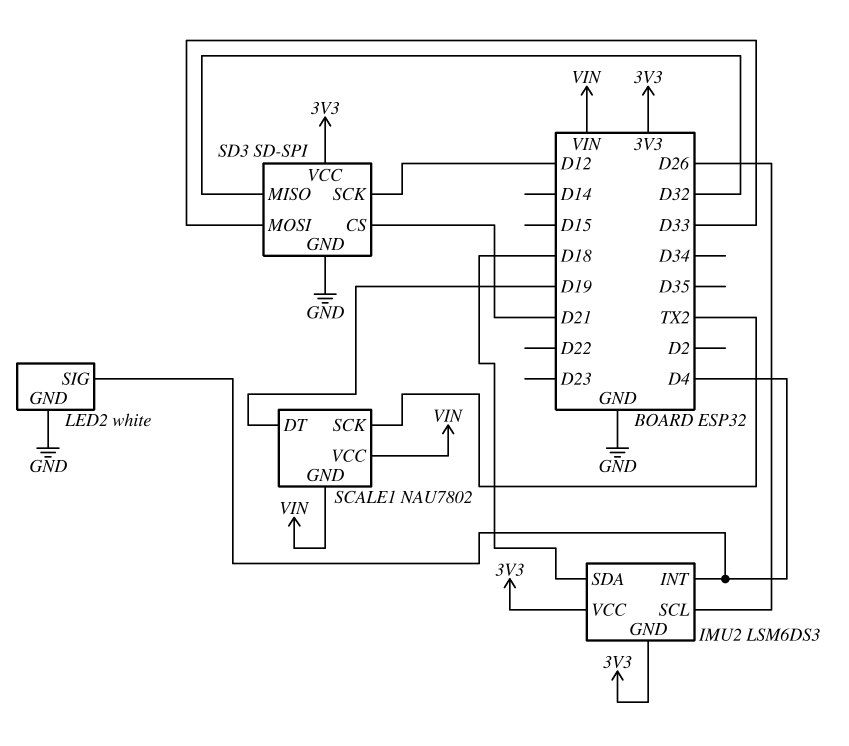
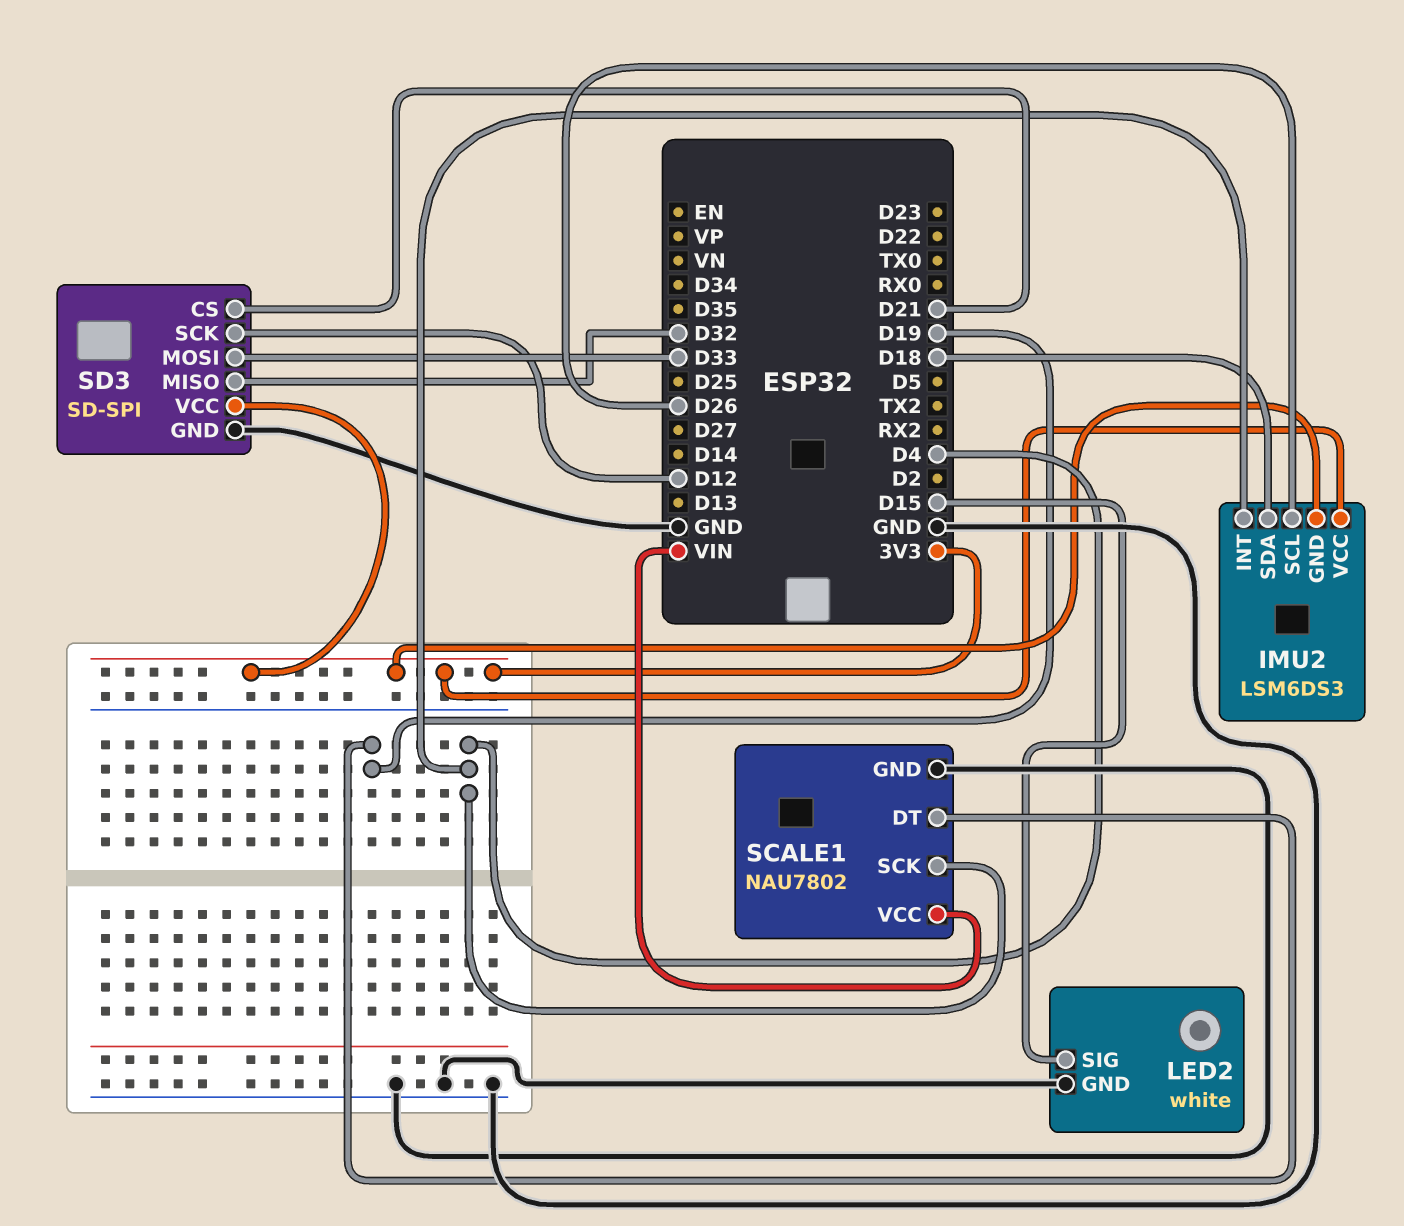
LED2 pin SIG: D4 -> D15
SCALE1 pin GND: VIN -> GND
SCALE1 pin SCK: TX2 -> D4

